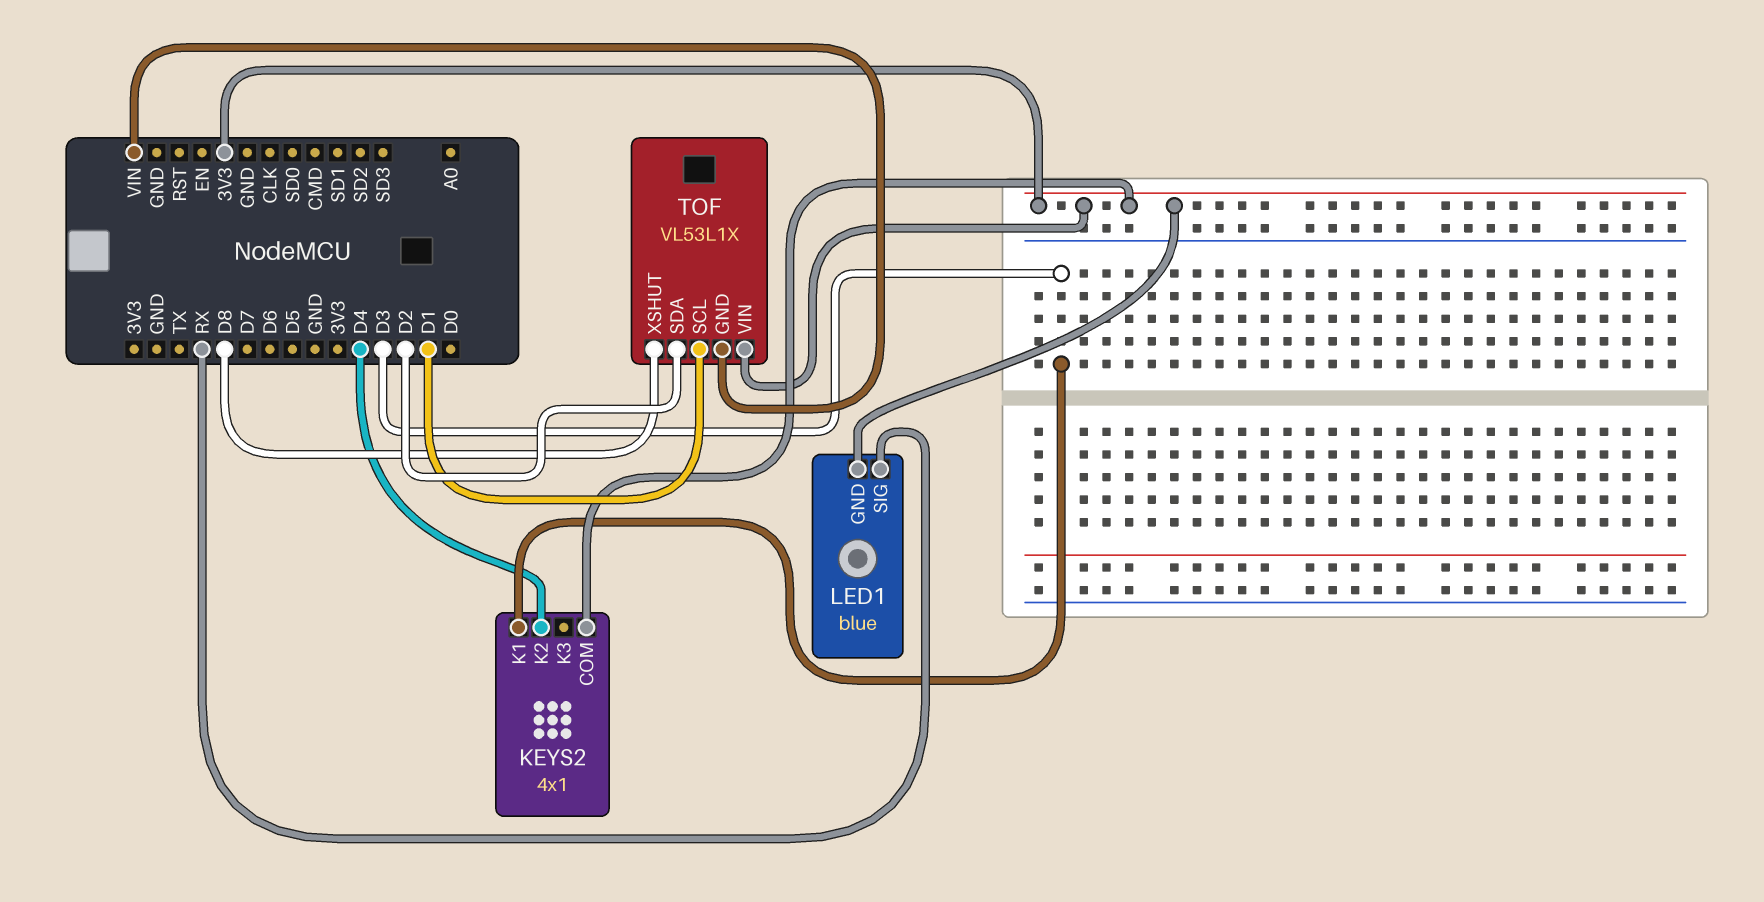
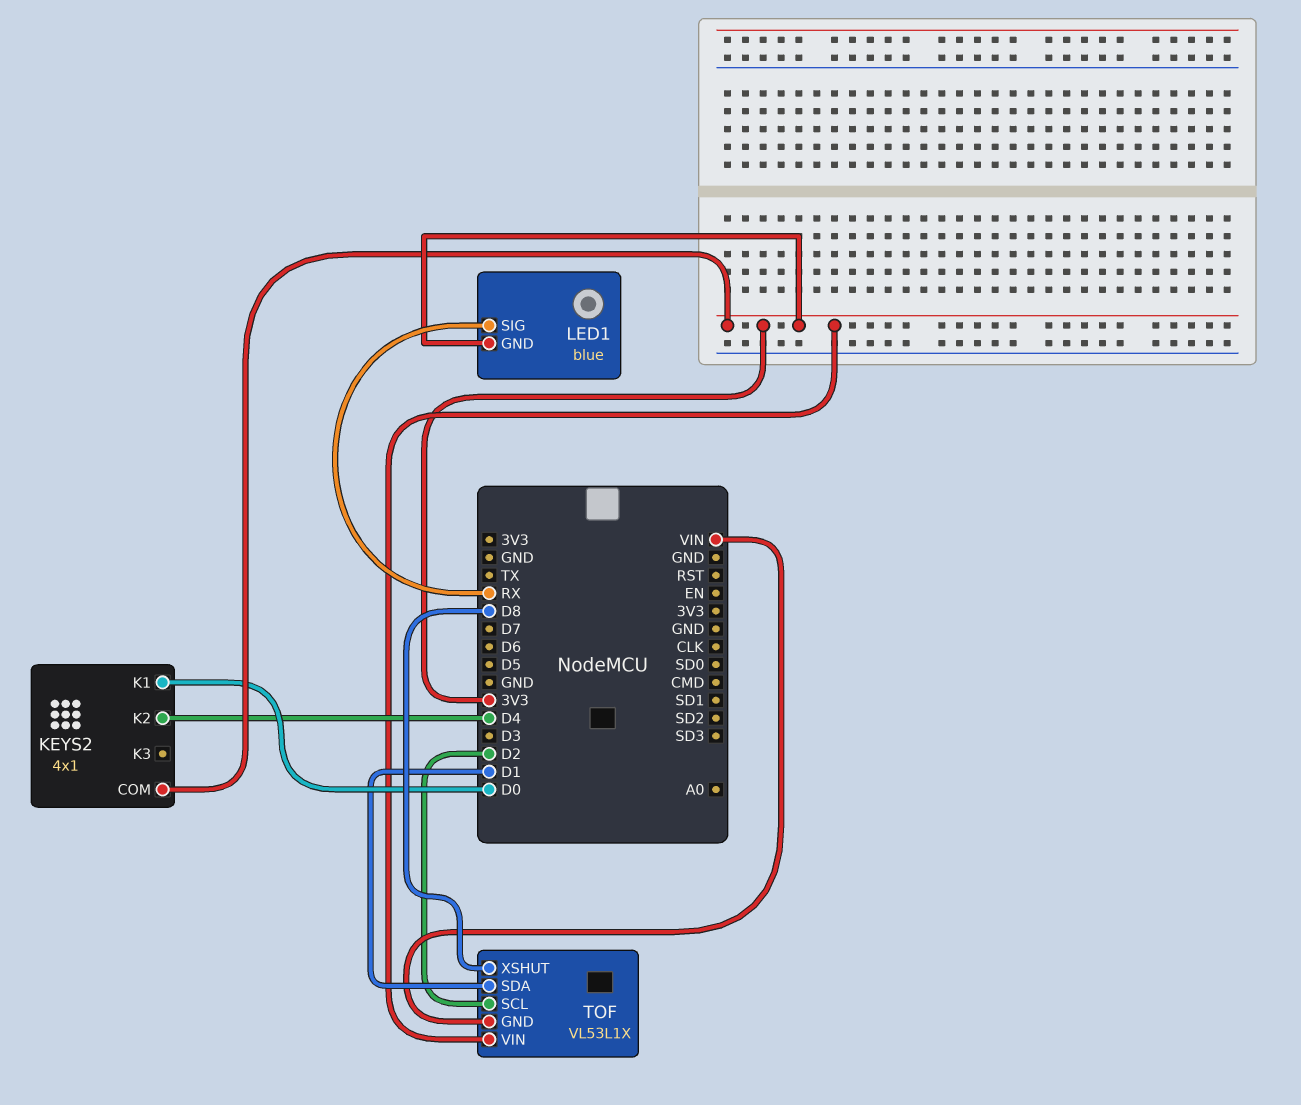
KEYS2 pin K1: D3 -> D0
TOF pin SCL: D1 -> D2
TOF pin SDA: D2 -> D1

